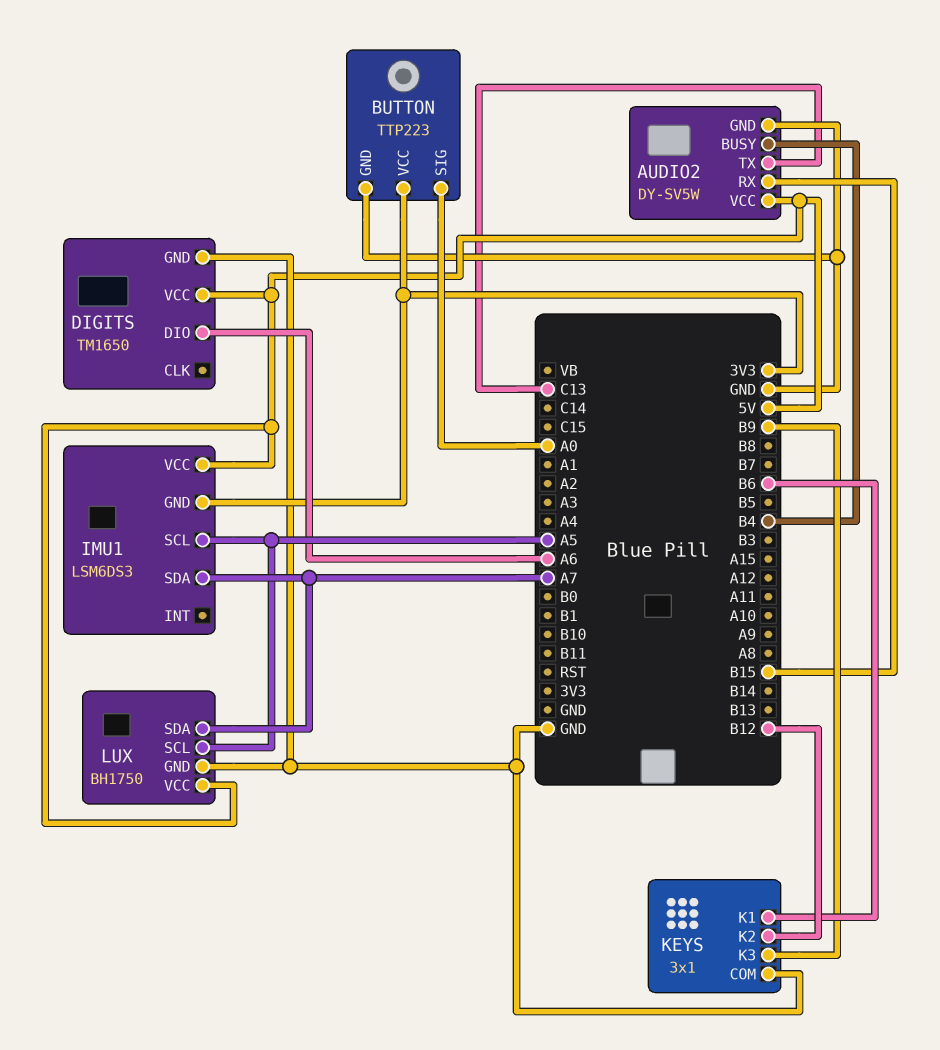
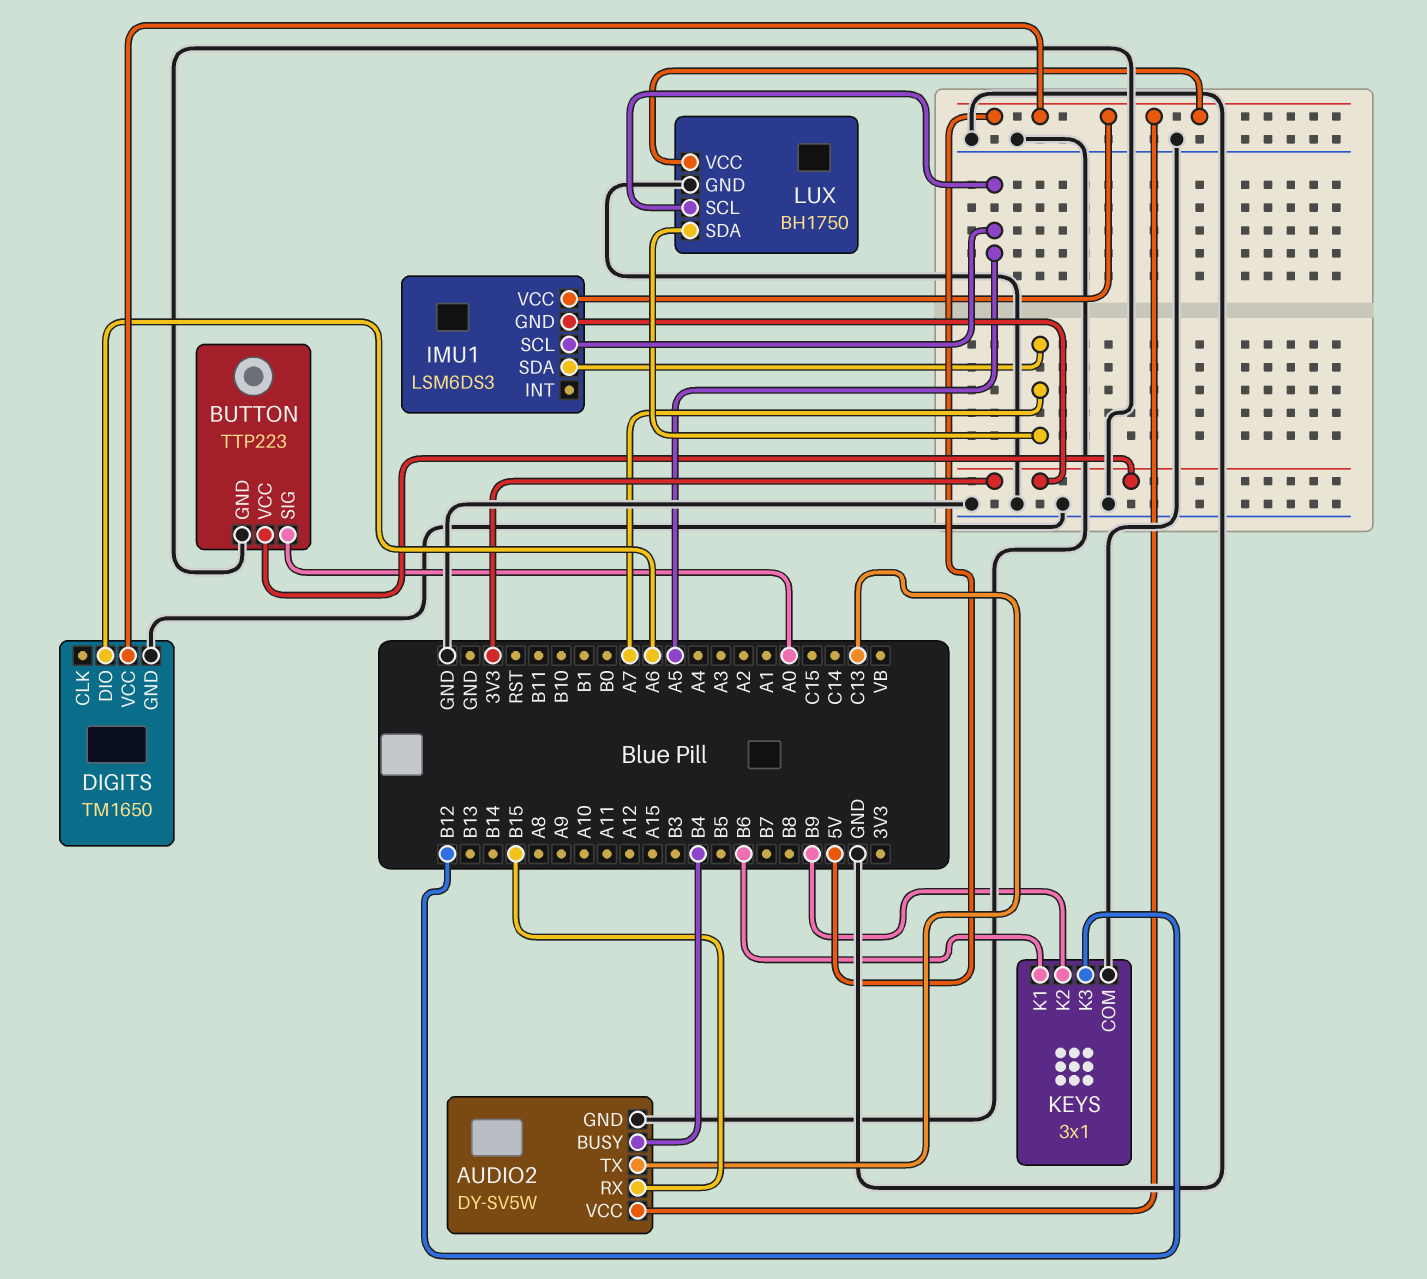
KEYS pin K2: B12 -> B9
KEYS pin K3: B9 -> B12

